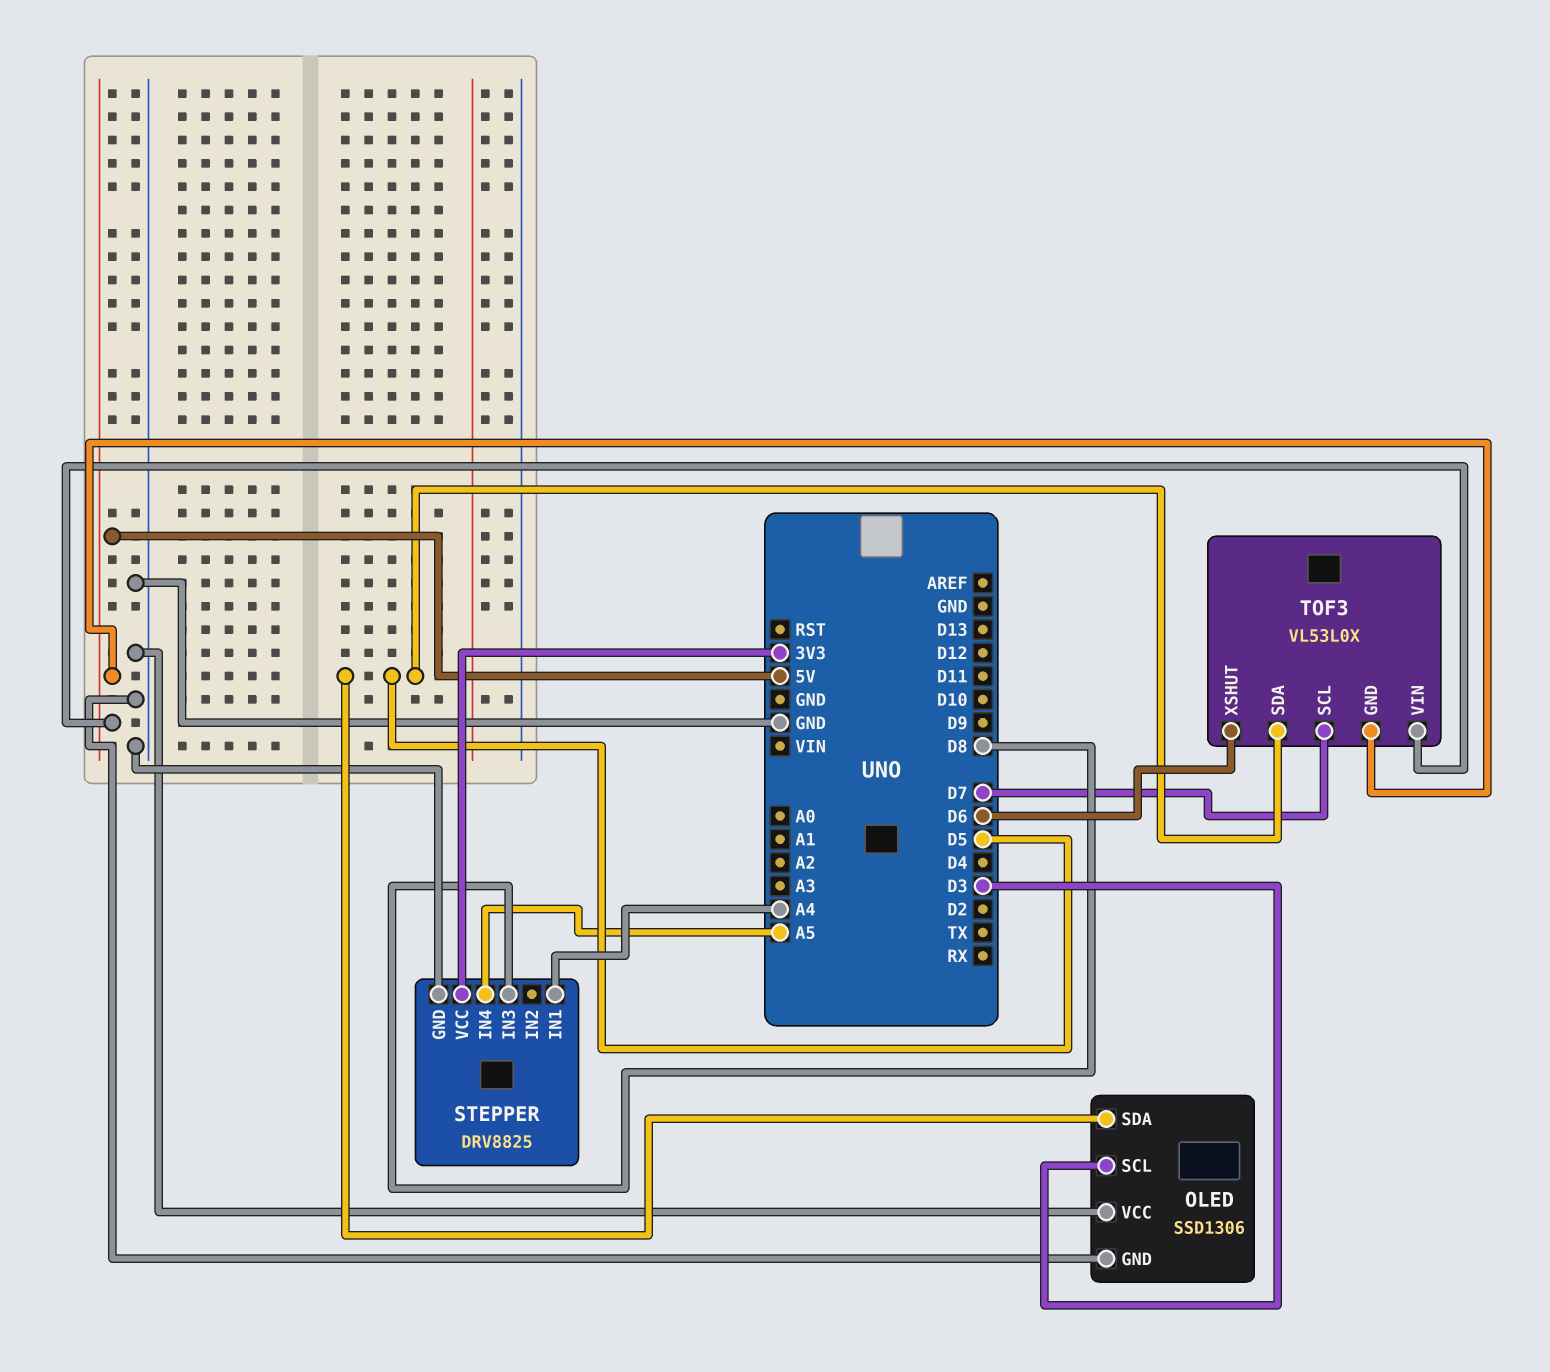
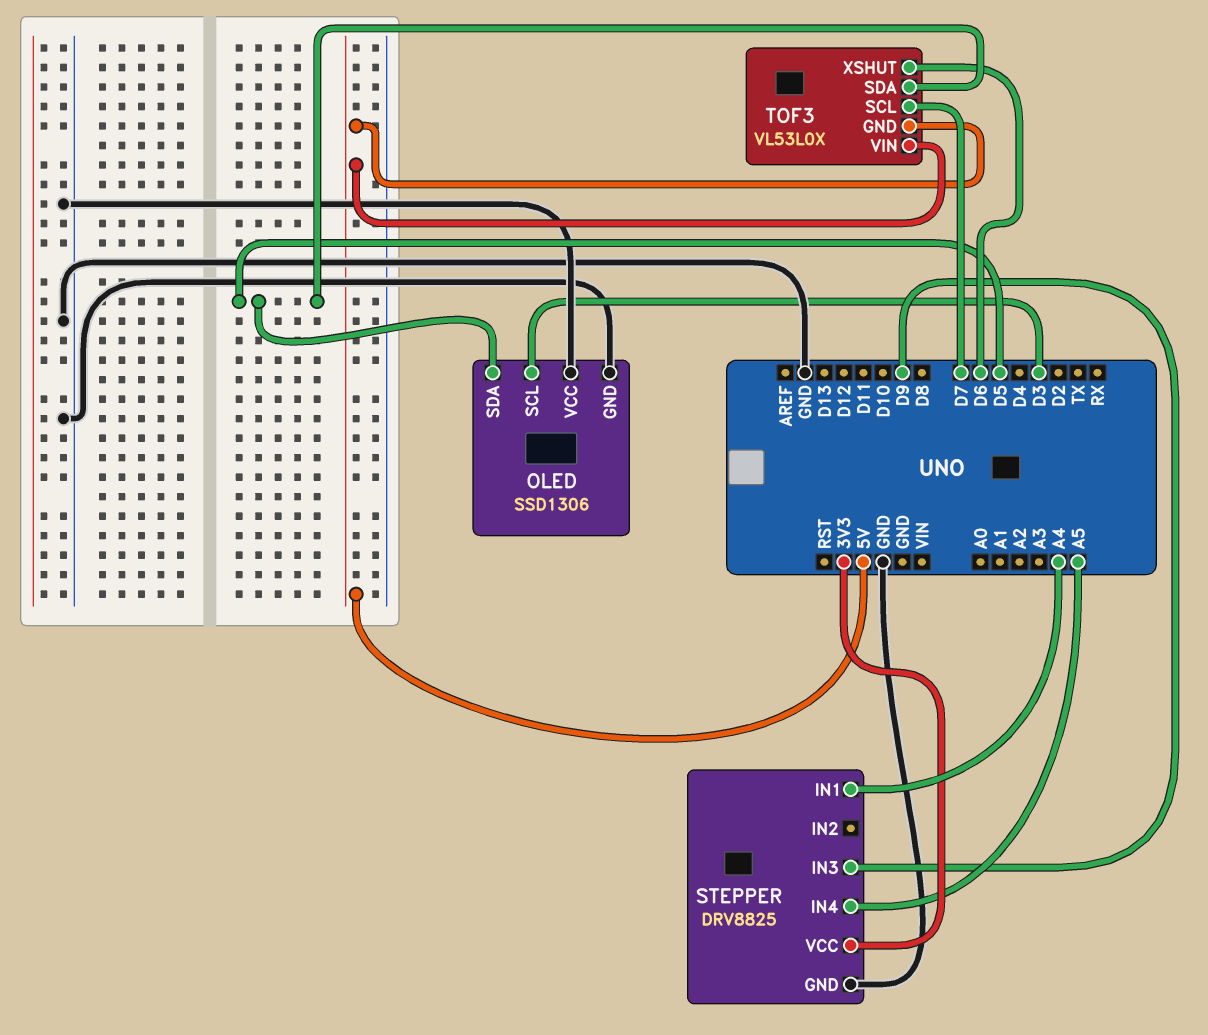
STEPPER pin IN3: D8 -> D9

